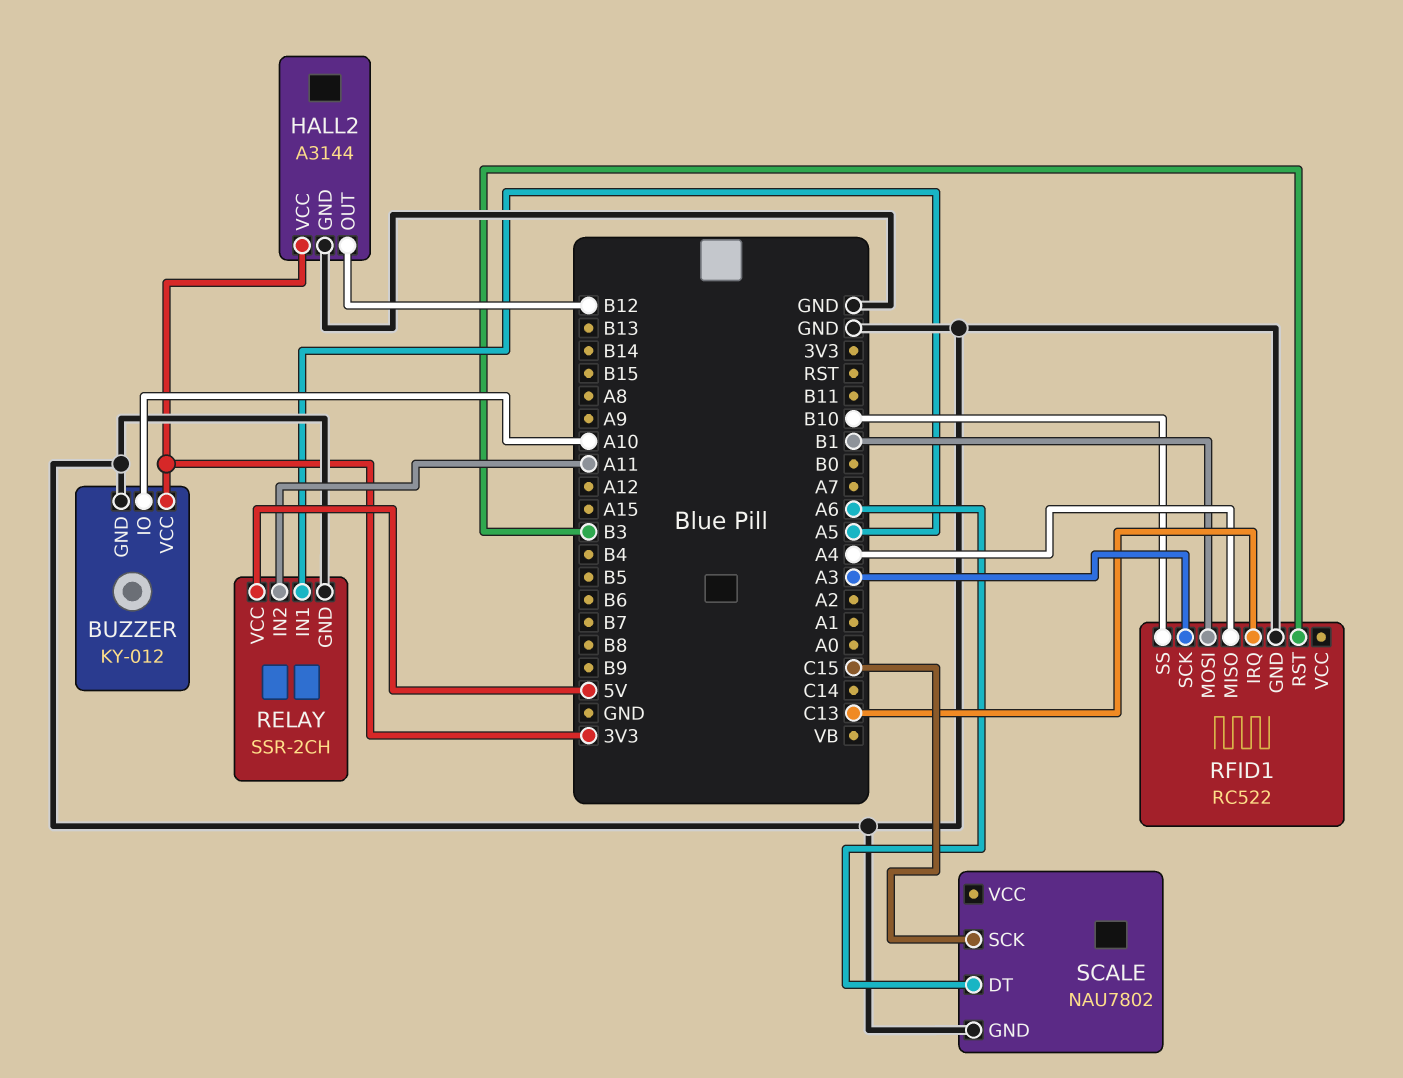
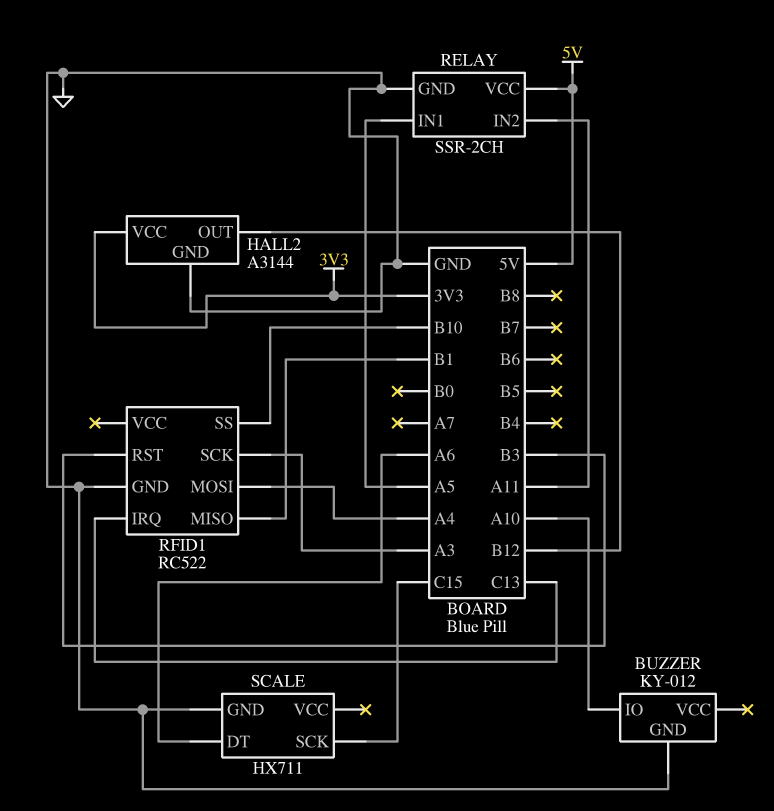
BUZZER pin VCC: 3V3 -> none
RFID1 pin MISO: A4 -> B1
RFID1 pin MOSI: B1 -> A4
SCALE: NAU7802 -> HX711

